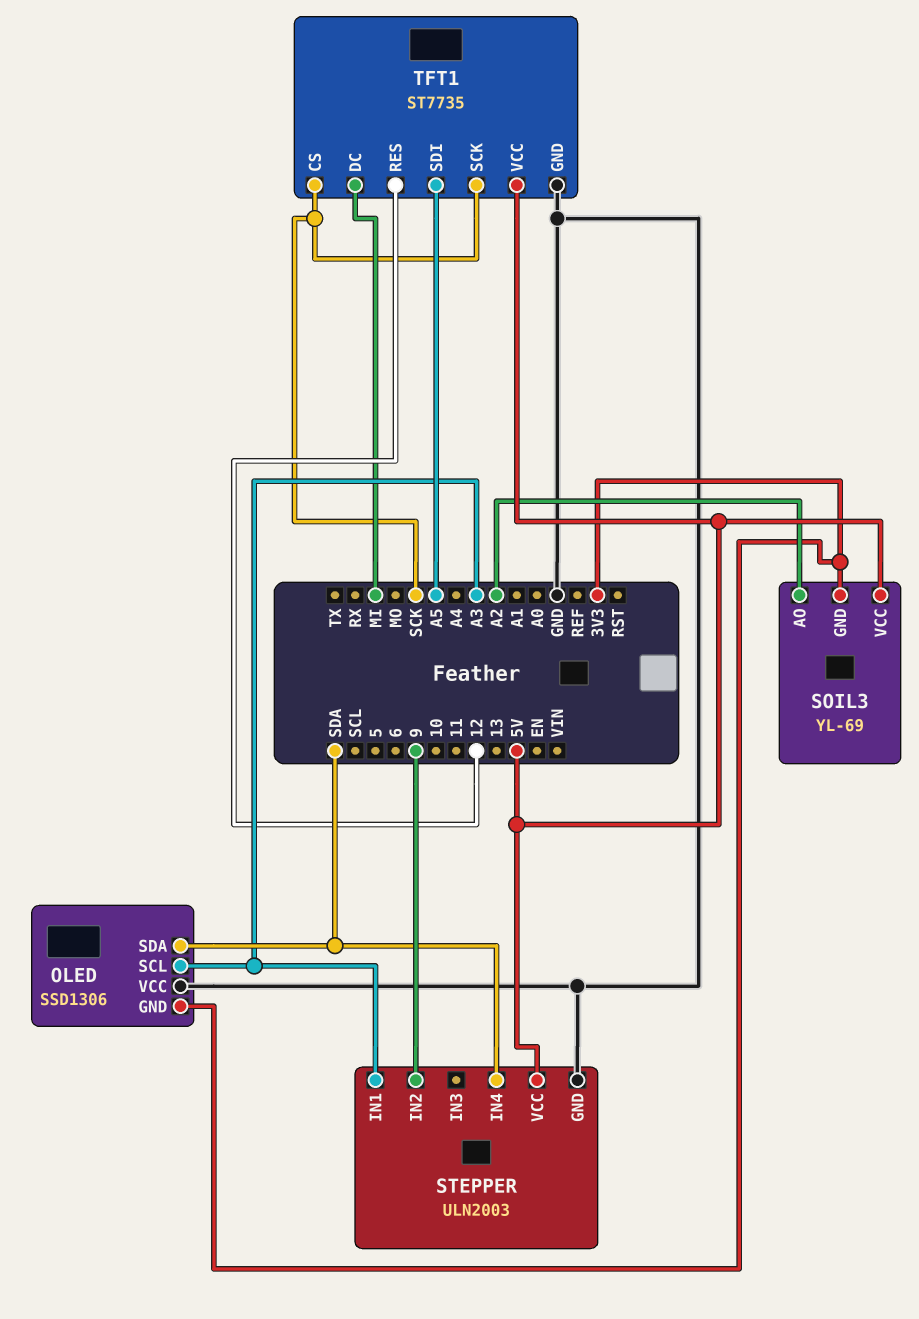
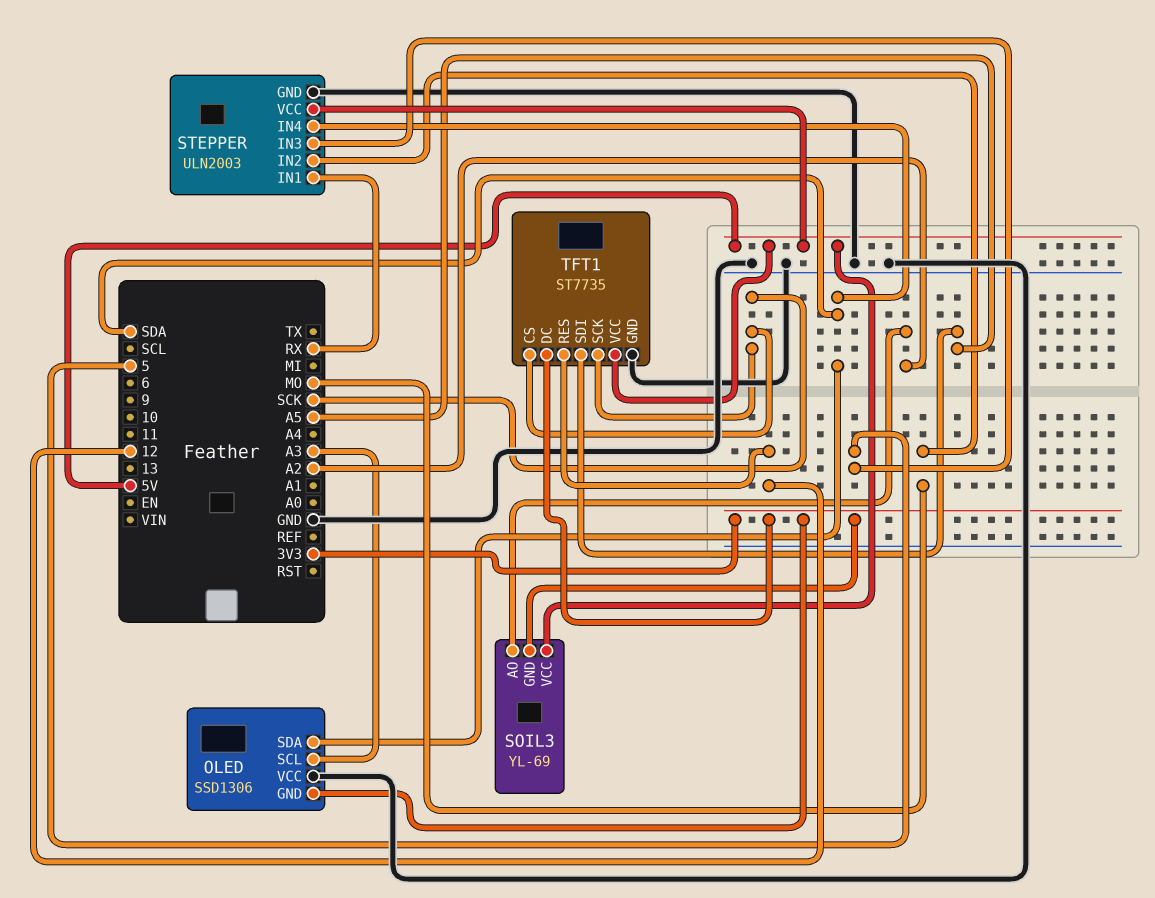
STEPPER pin IN1: A3 -> RX
STEPPER pin IN2: 9 -> MO
STEPPER pin IN3: none -> 5
TFT1 pin DC: MI -> 3V3

